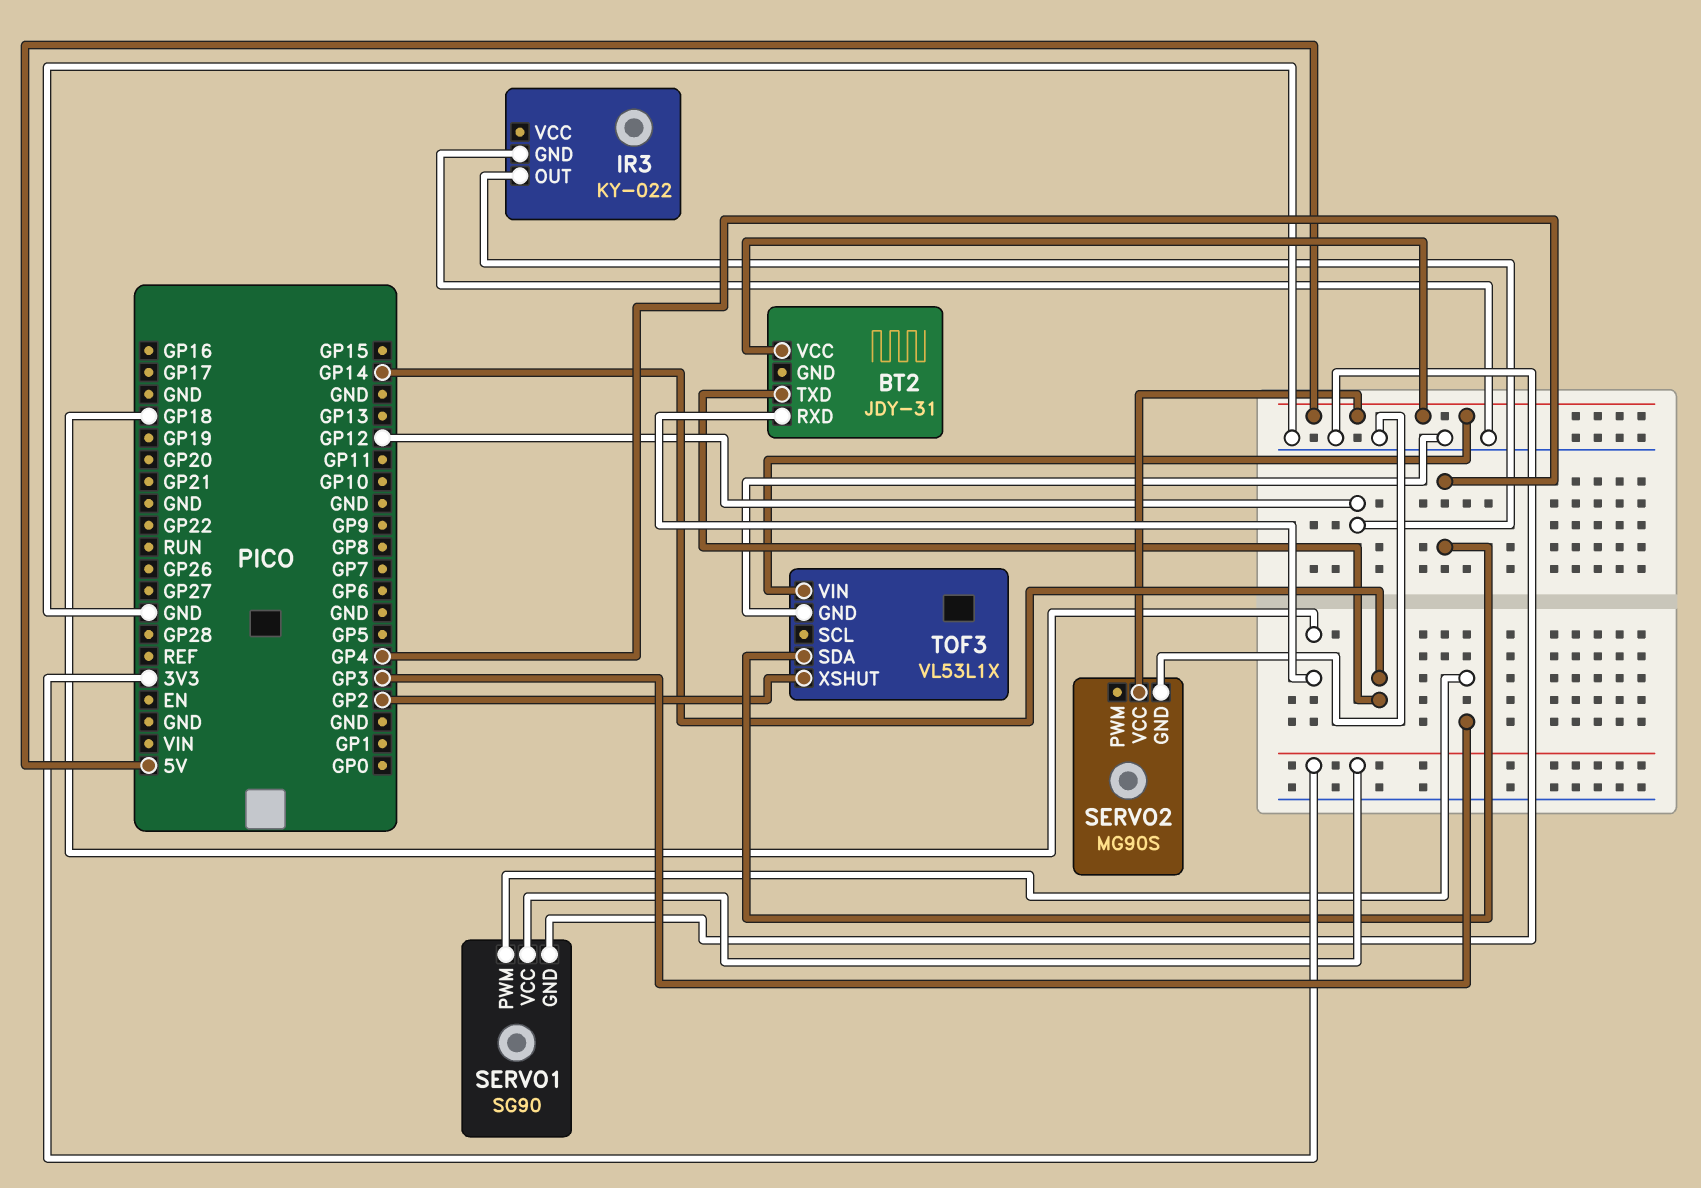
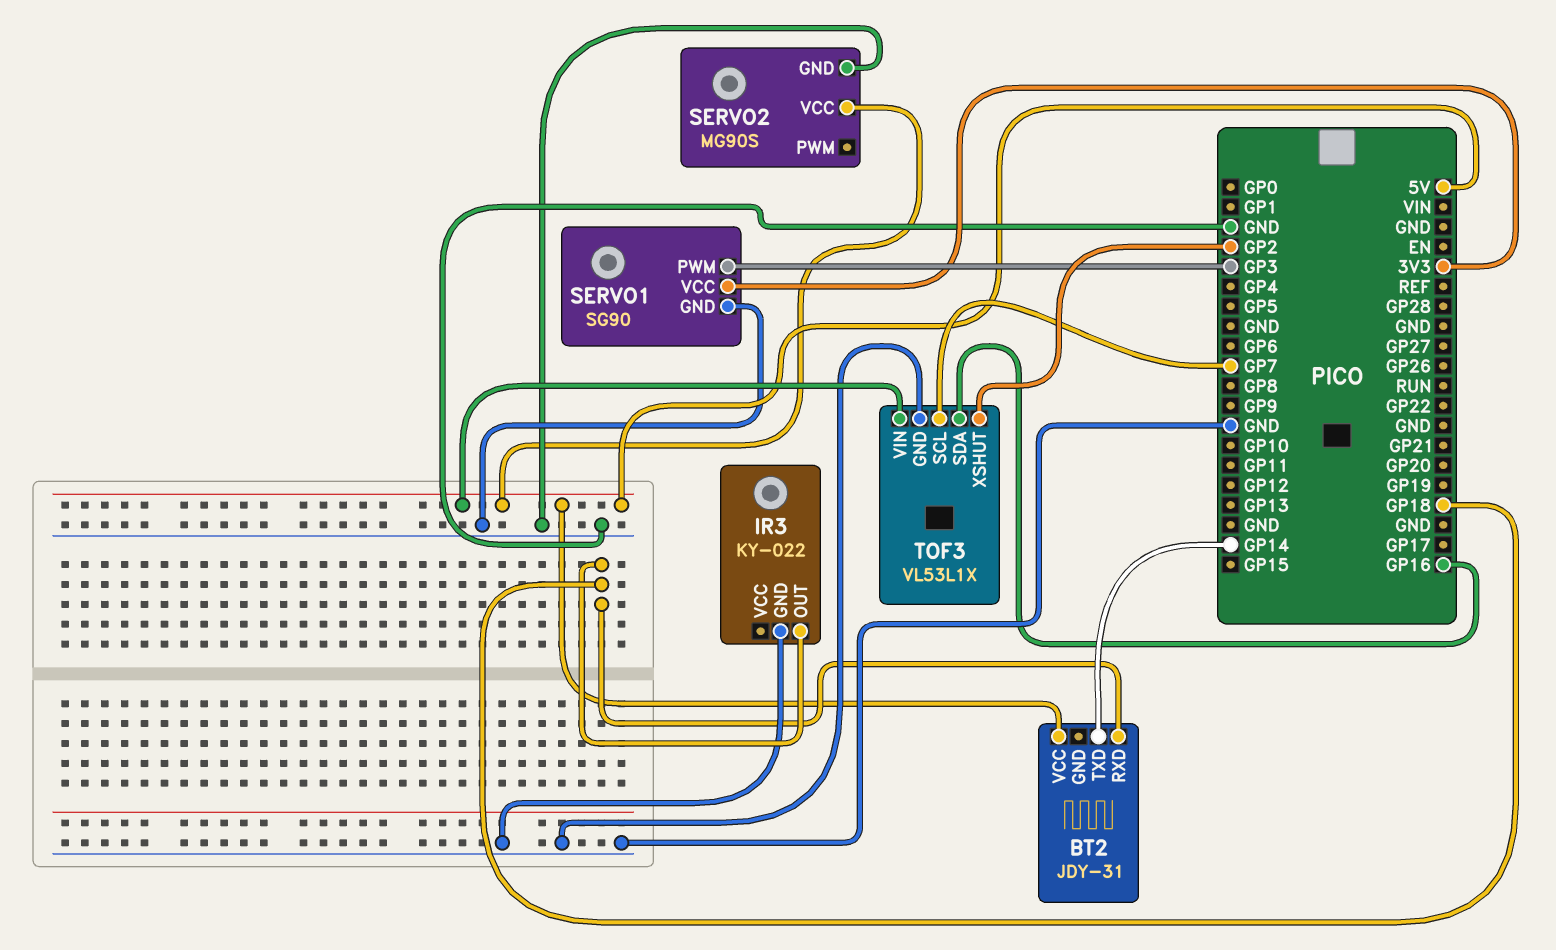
IR3 pin OUT: GP12 -> GP18
TOF3 pin SCL: none -> GP7
TOF3 pin SDA: GP4 -> GP16

